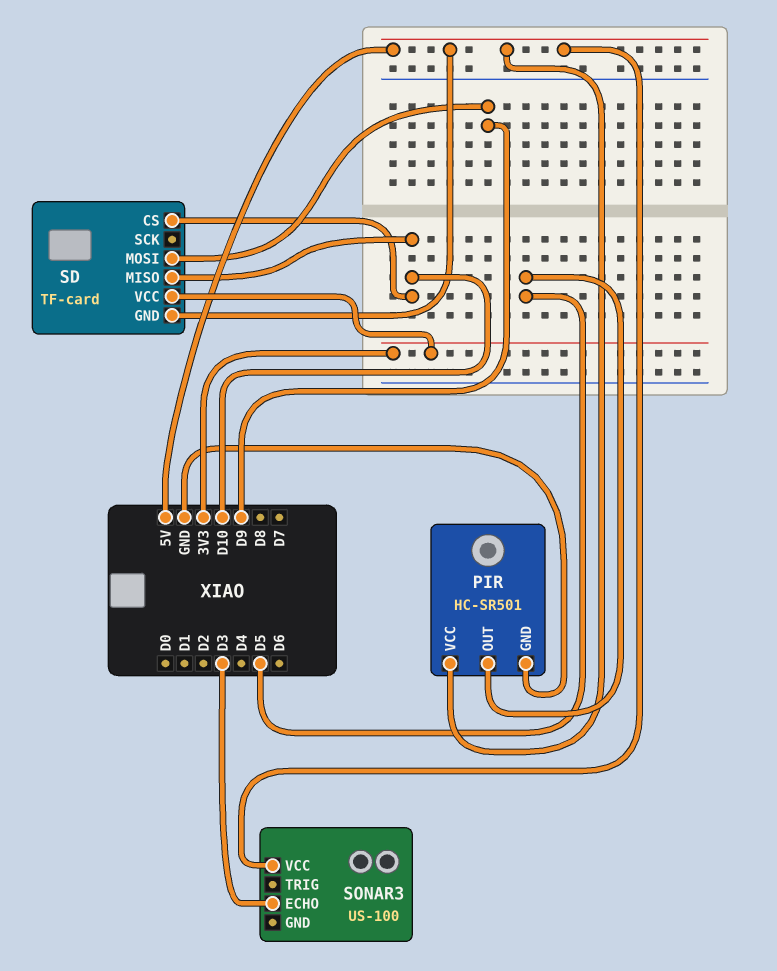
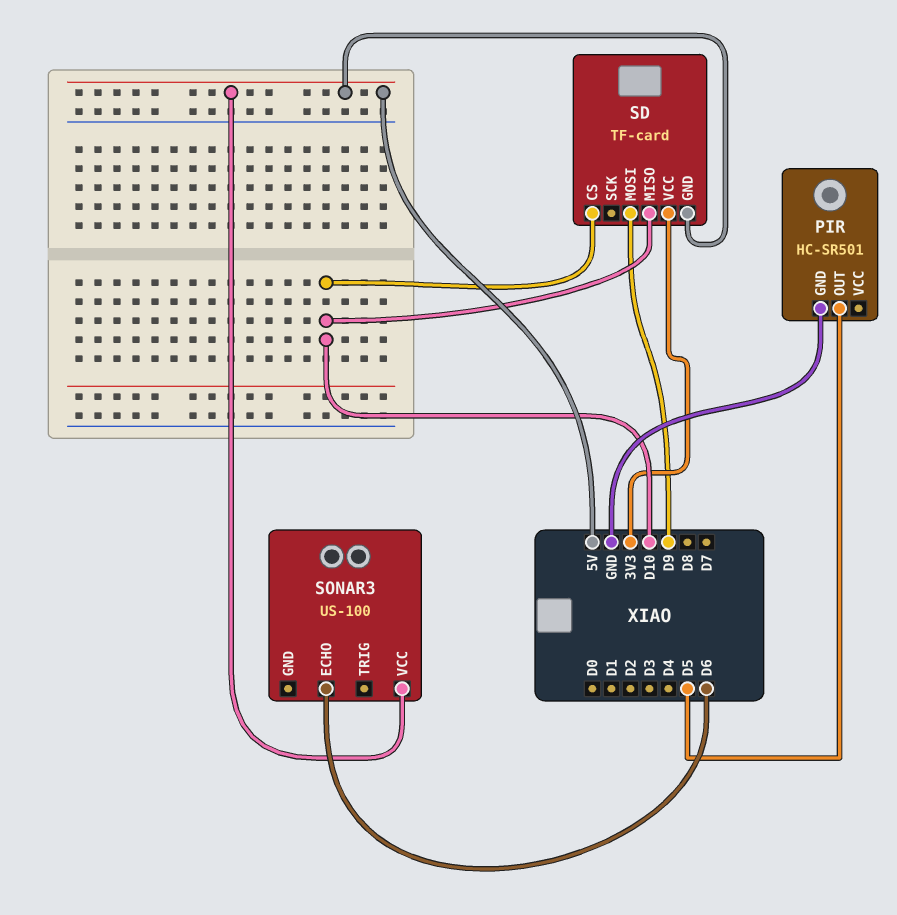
PIR pin VCC: 5V -> none
SONAR3 pin ECHO: D3 -> D6

